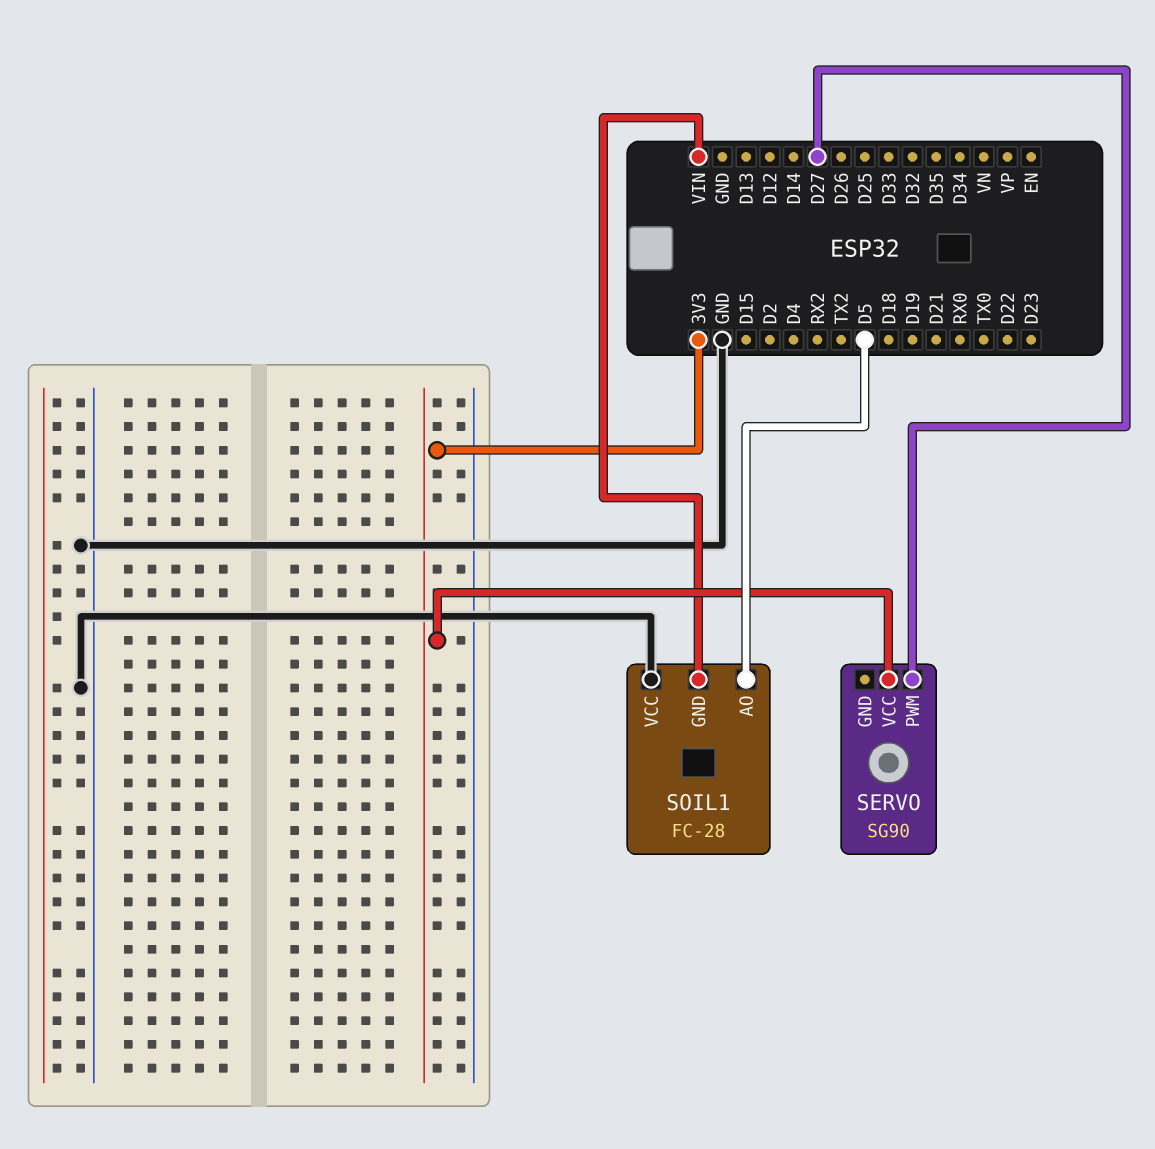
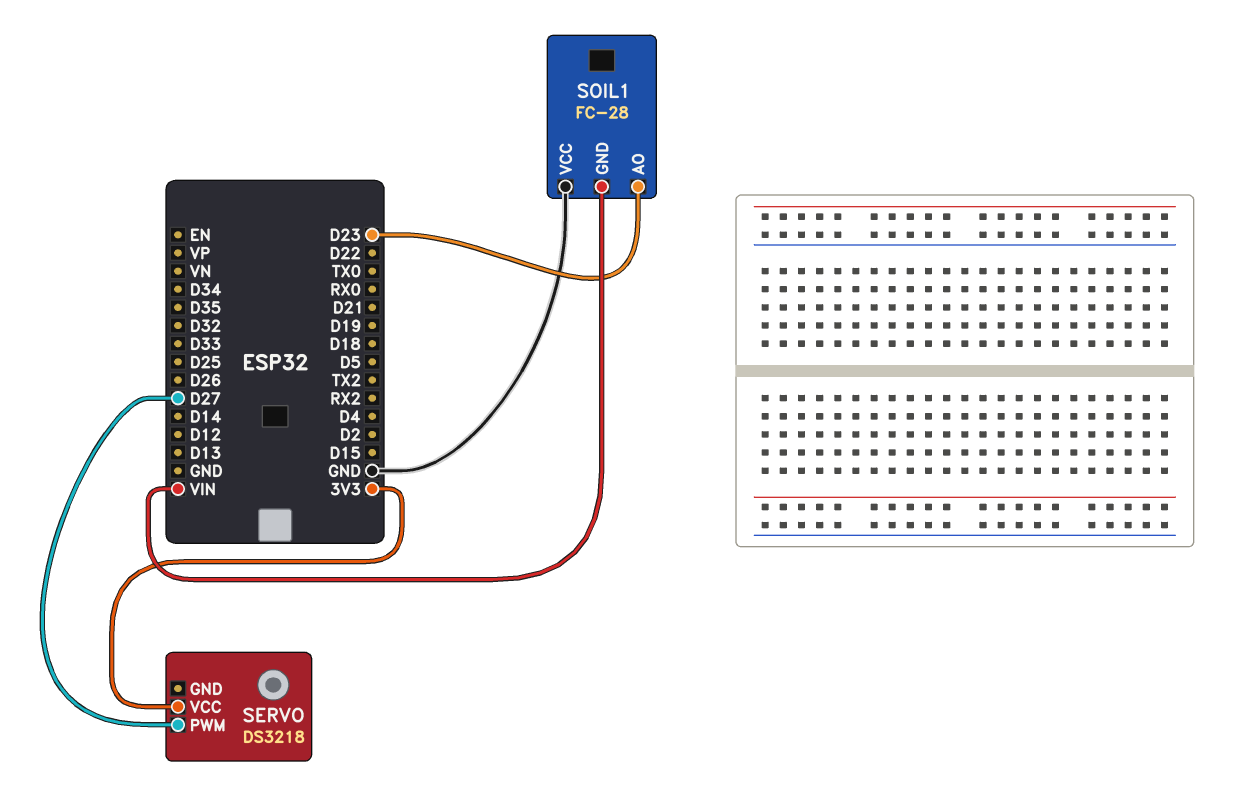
SERVO: SG90 -> DS3218
SOIL1 pin AO: D5 -> D23

